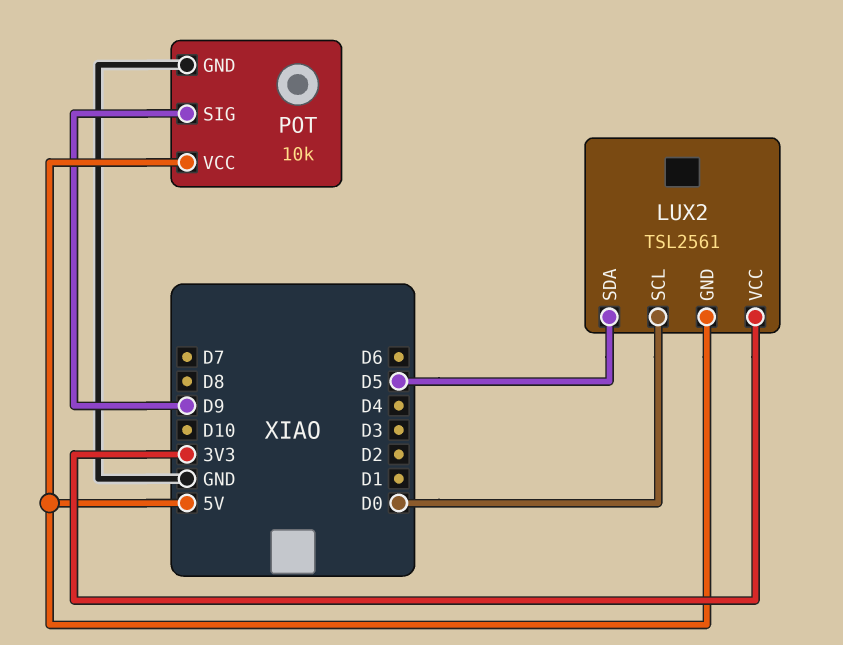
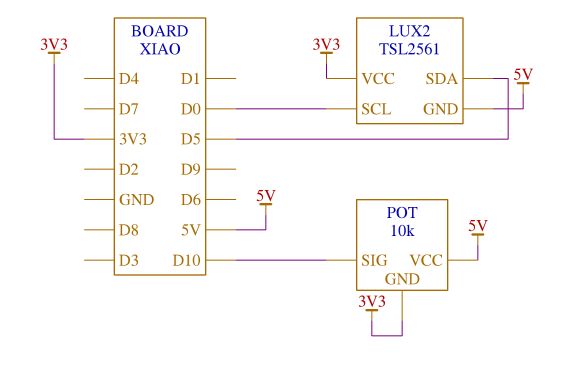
POT pin GND: GND -> 3V3
POT pin SIG: D9 -> D10

